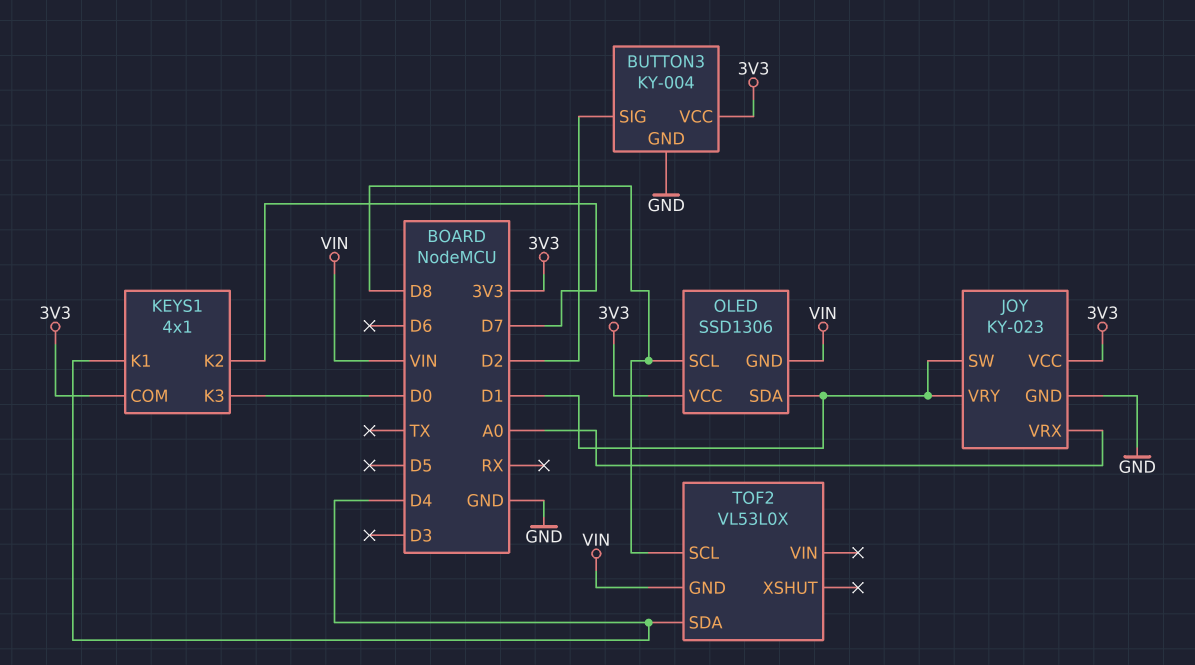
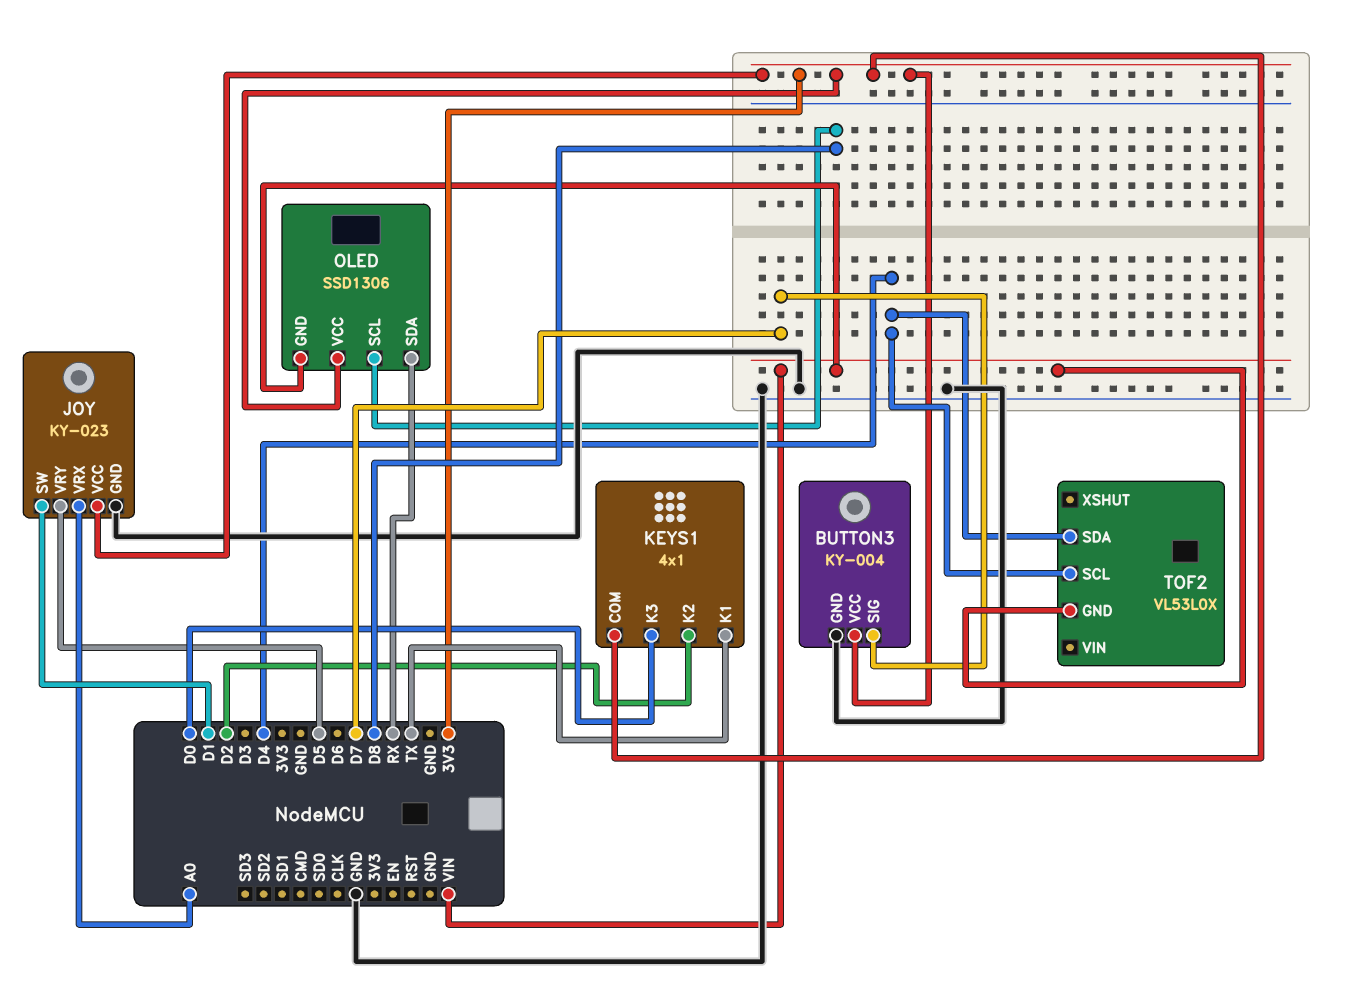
BUTTON3 pin SIG: D2 -> D7
JOY pin VRY: D1 -> D5
KEYS1 pin K1: D4 -> TX
KEYS1 pin K2: D7 -> D2
OLED pin SDA: D1 -> RX
TOF2 pin SCL: D8 -> D4

